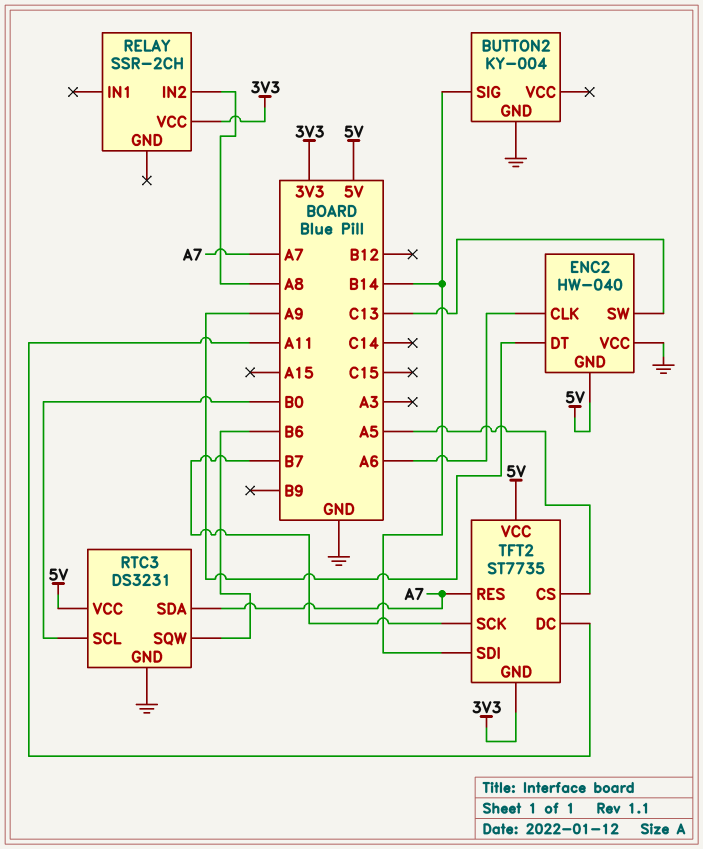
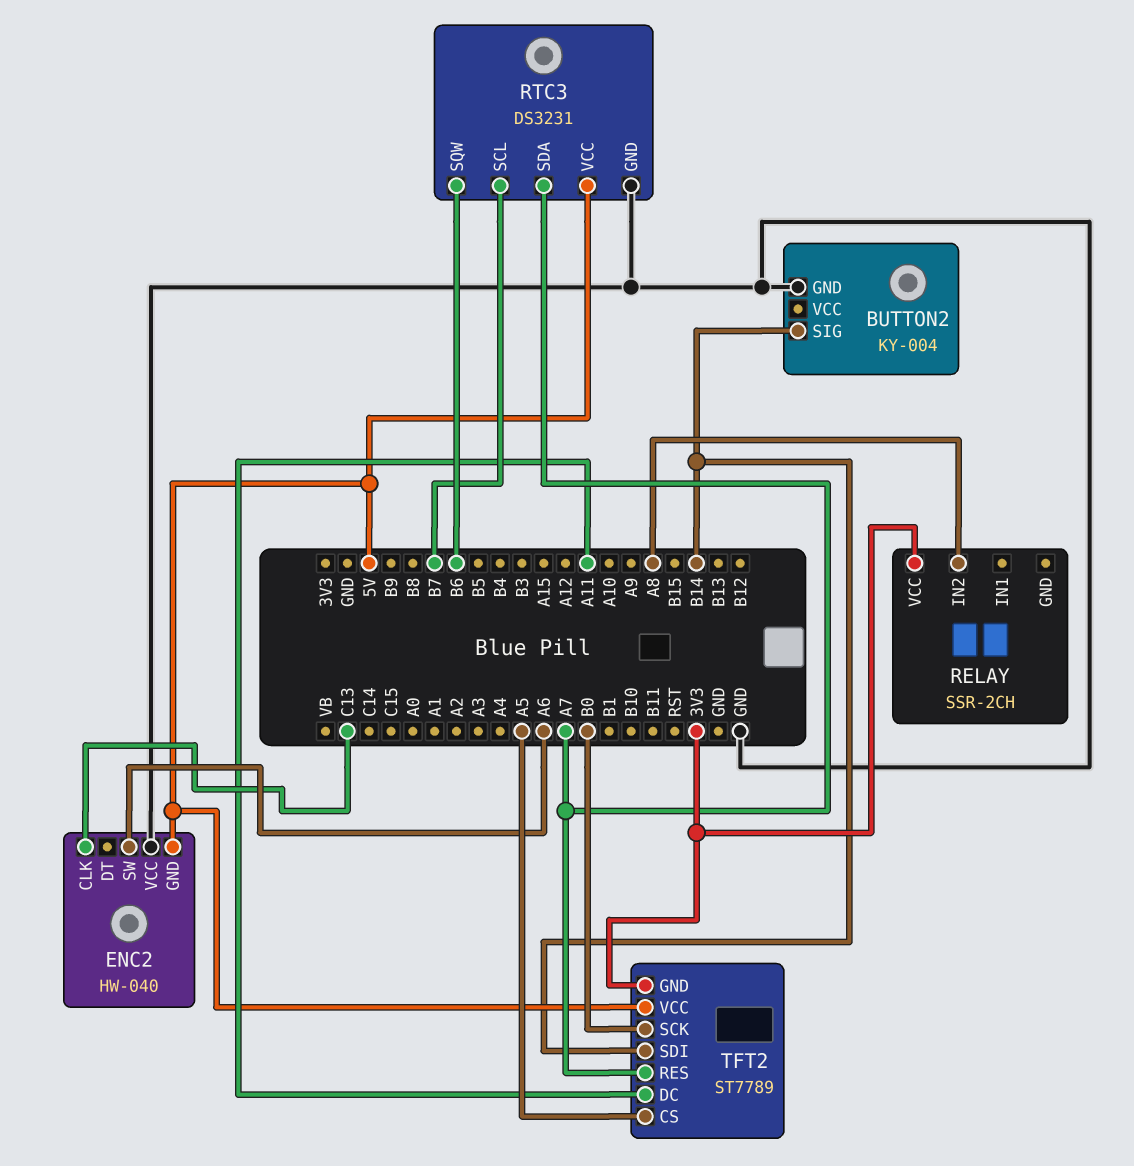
ENC2 pin CLK: A6 -> C13
ENC2 pin DT: A9 -> none
ENC2 pin SW: C13 -> A6
RTC3 pin SCL: B0 -> B7
TFT2: ST7735 -> ST7789
TFT2 pin SCK: B7 -> B0

